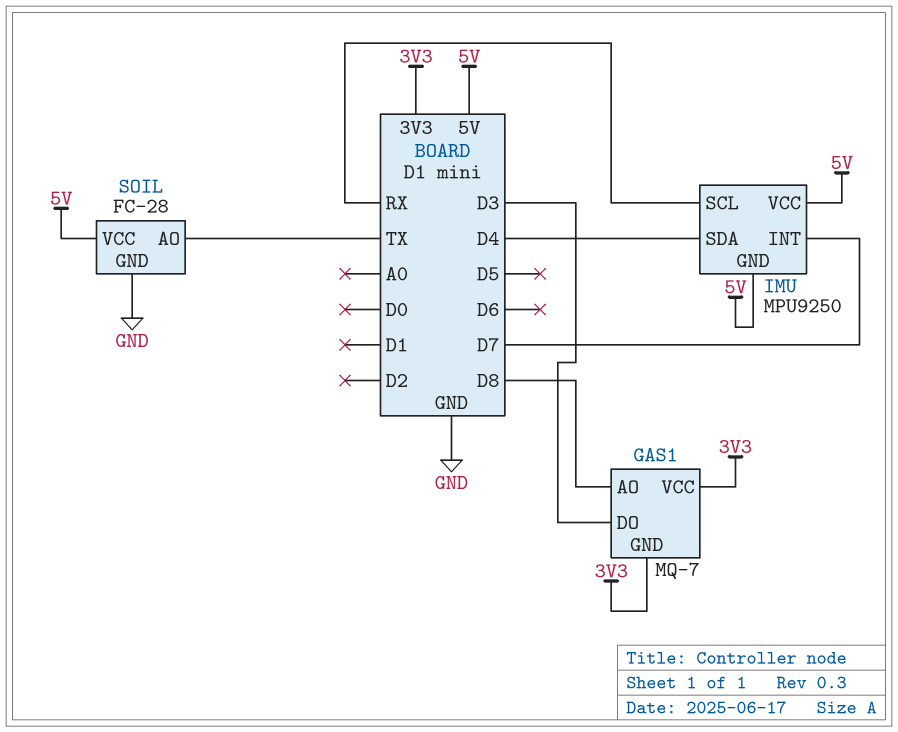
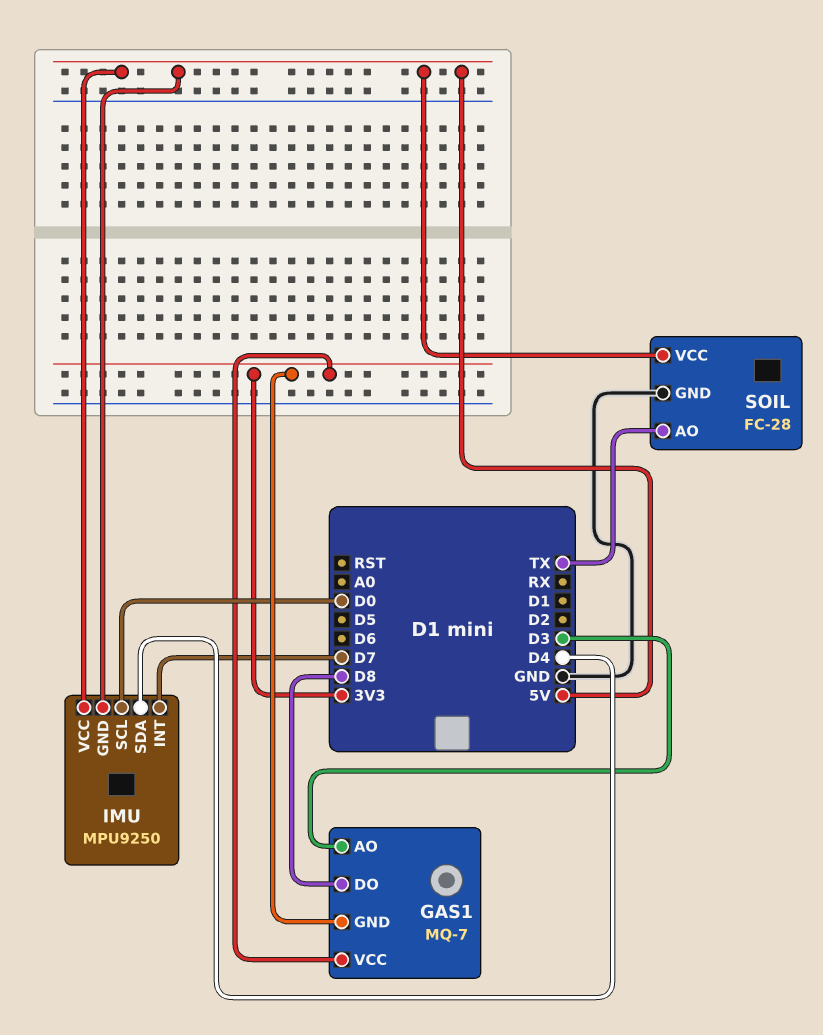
GAS1 pin AO: D8 -> D3
GAS1 pin DO: D3 -> D8
IMU pin SCL: RX -> D0

